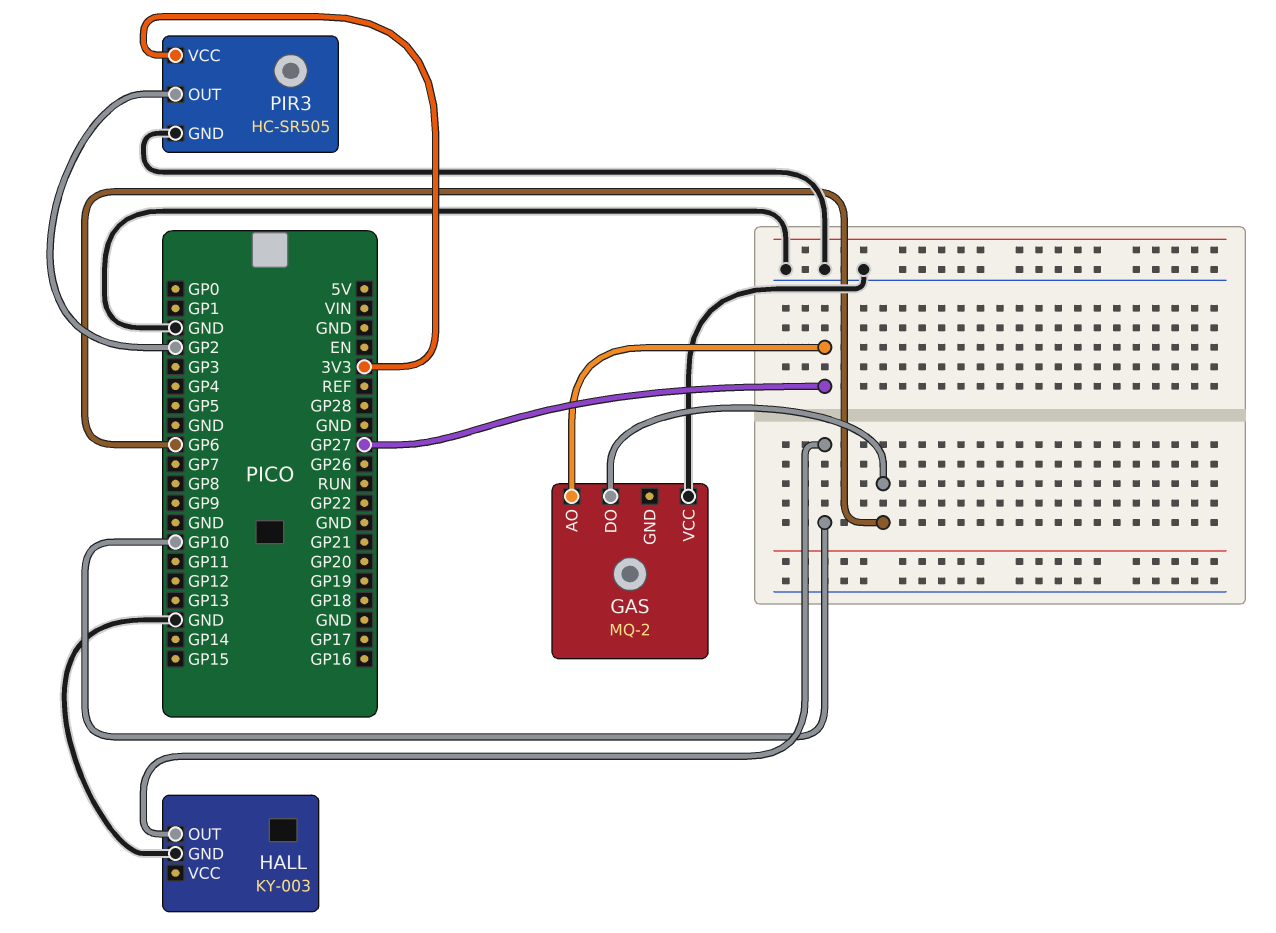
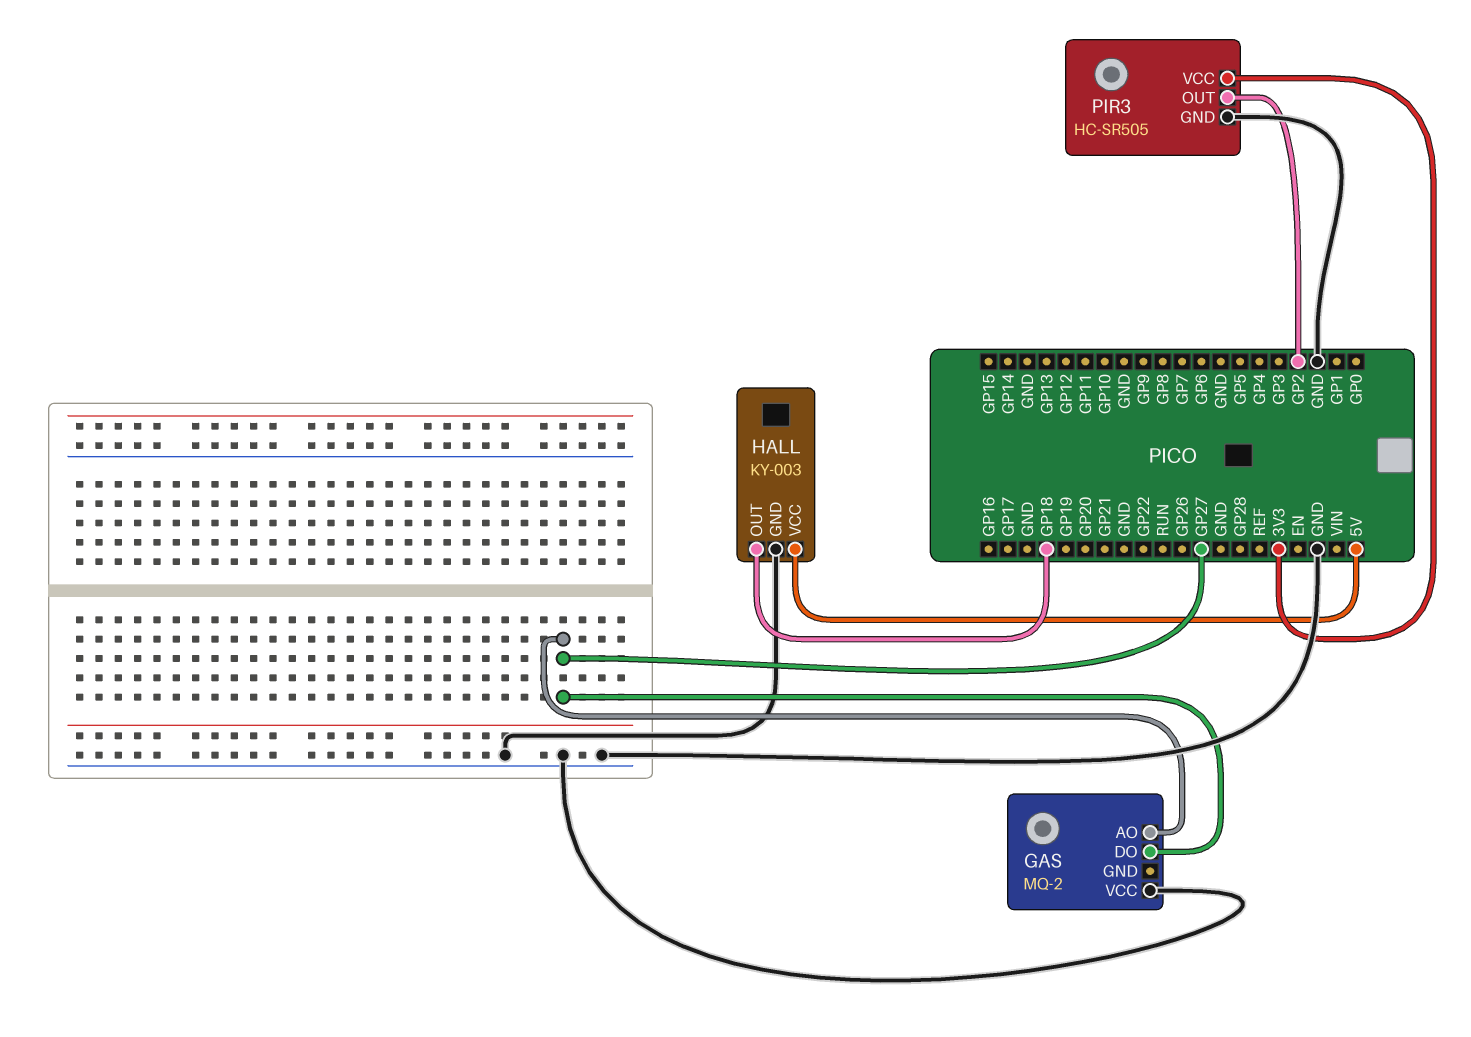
GAS pin DO: GP6 -> GP27
HALL pin OUT: GP10 -> GP18
HALL pin VCC: none -> 5V

